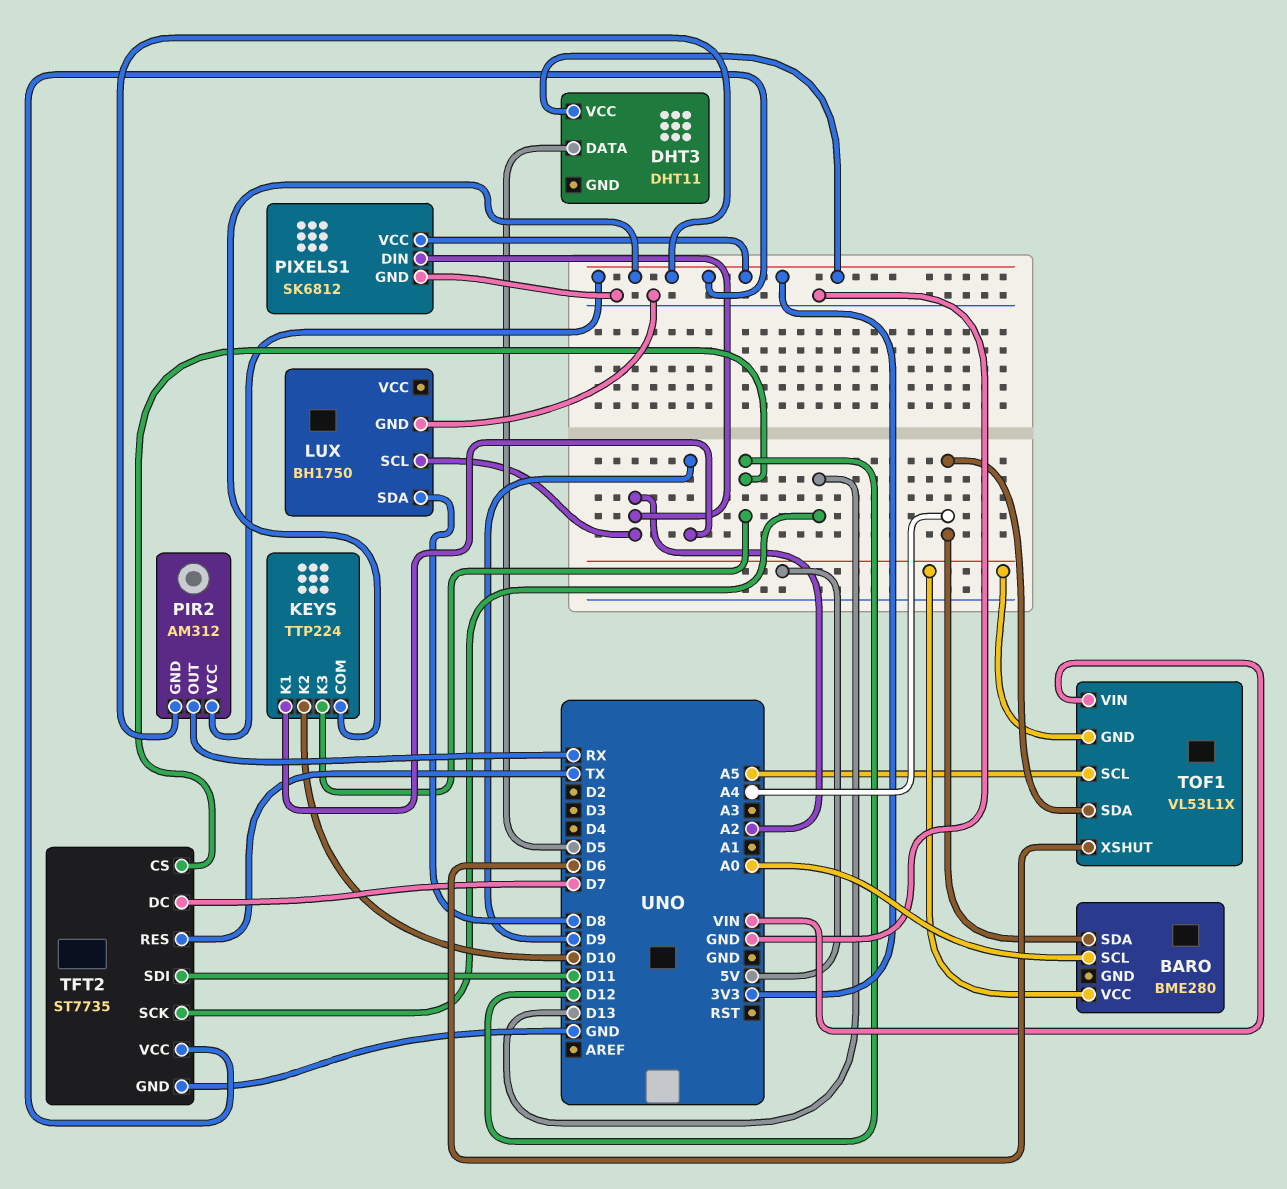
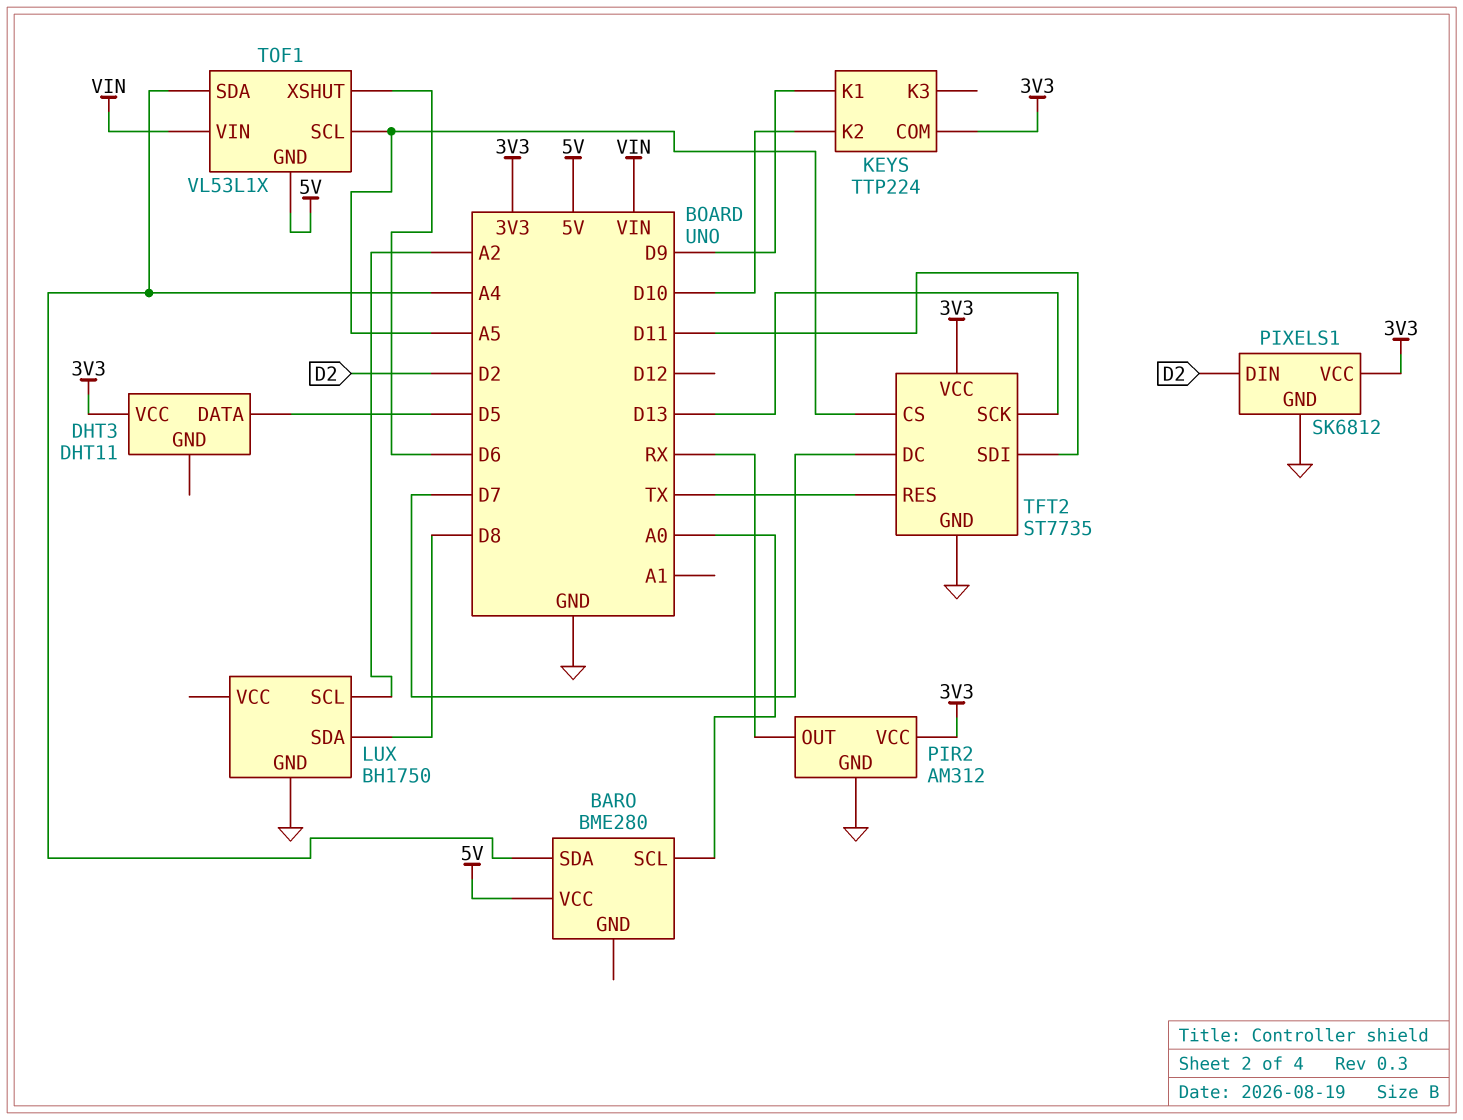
KEYS pin K3: D12 -> none
PIR2 pin GND: 3V3 -> GND
PIXELS1 pin DIN: A2 -> D2
TFT2 pin CS: D12 -> A5

